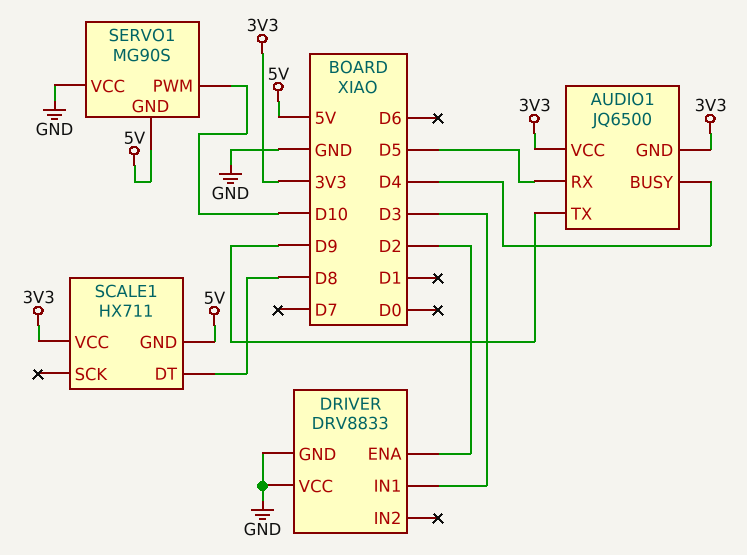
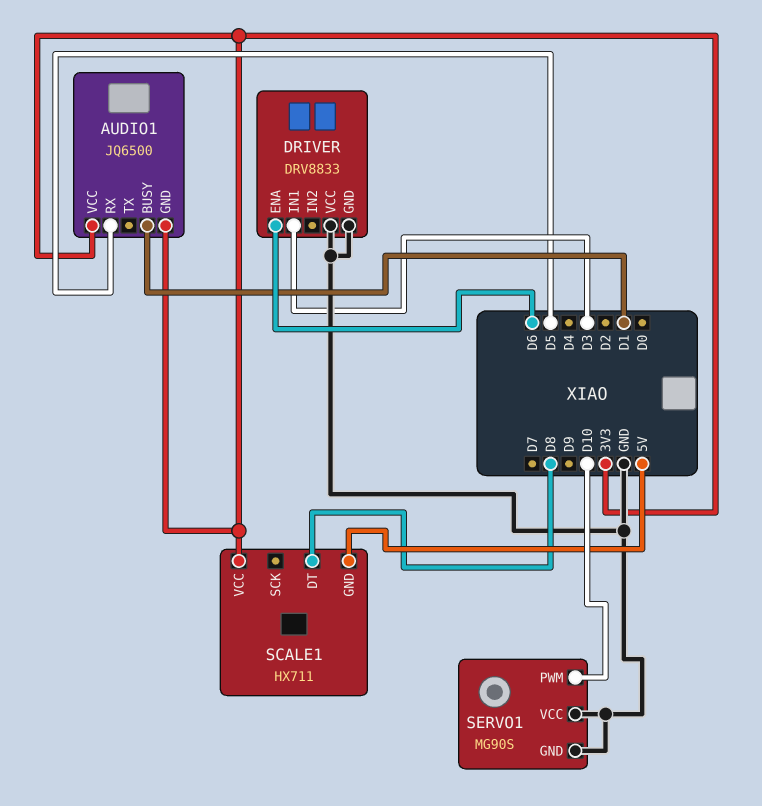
AUDIO1 pin BUSY: D4 -> D1
AUDIO1 pin TX: D9 -> none
DRIVER pin ENA: D2 -> D6
SERVO1 pin GND: 5V -> GND

